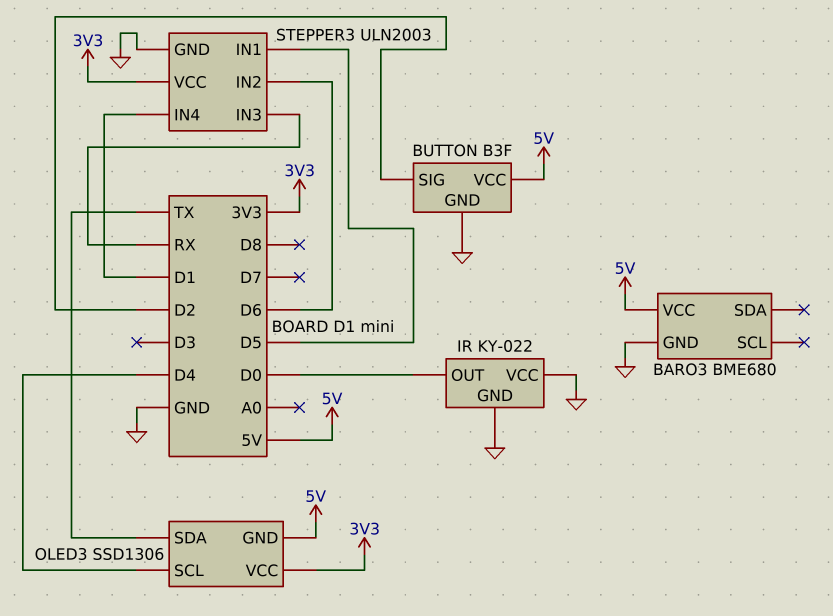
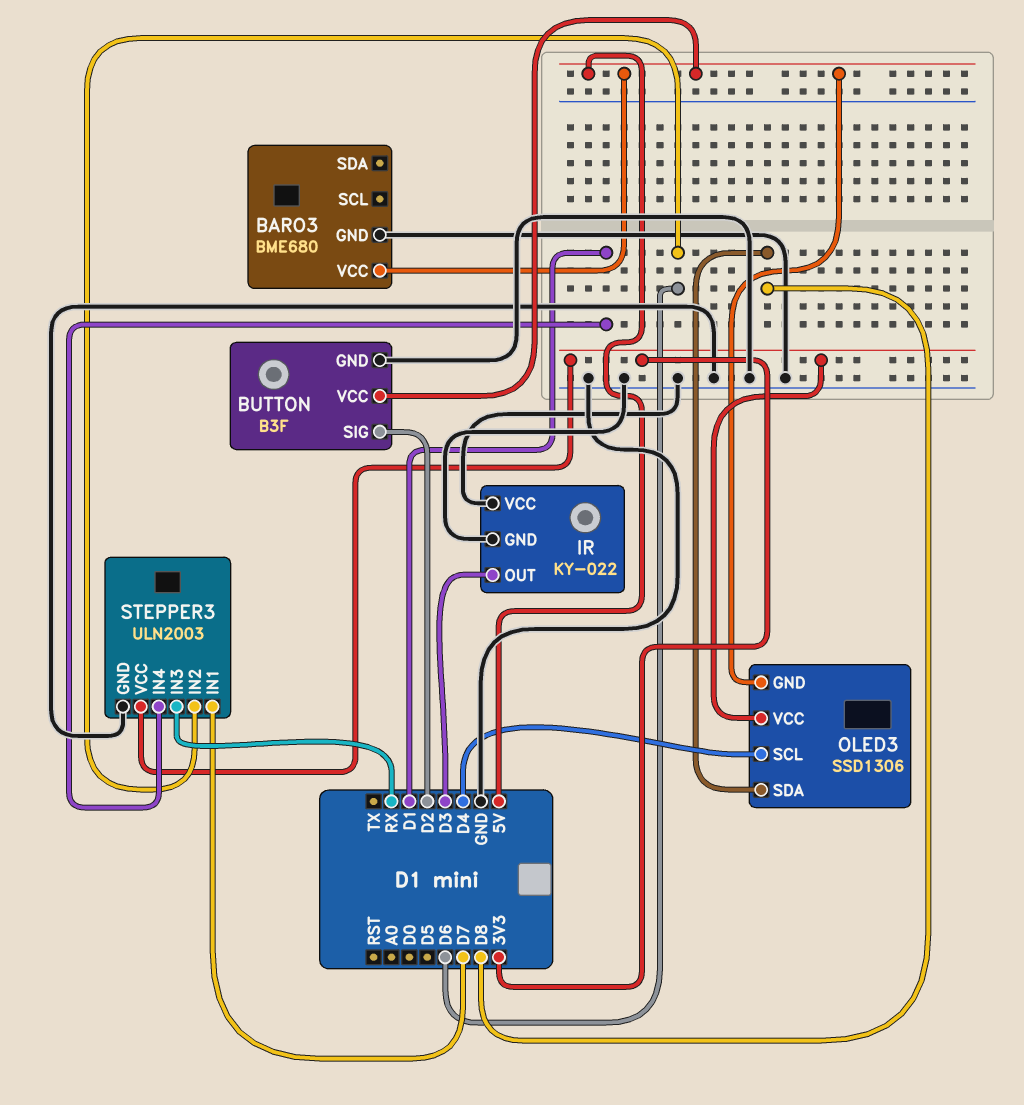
IR pin OUT: D0 -> D3
OLED3 pin SDA: TX -> D8
STEPPER3 pin IN1: D5 -> D7

